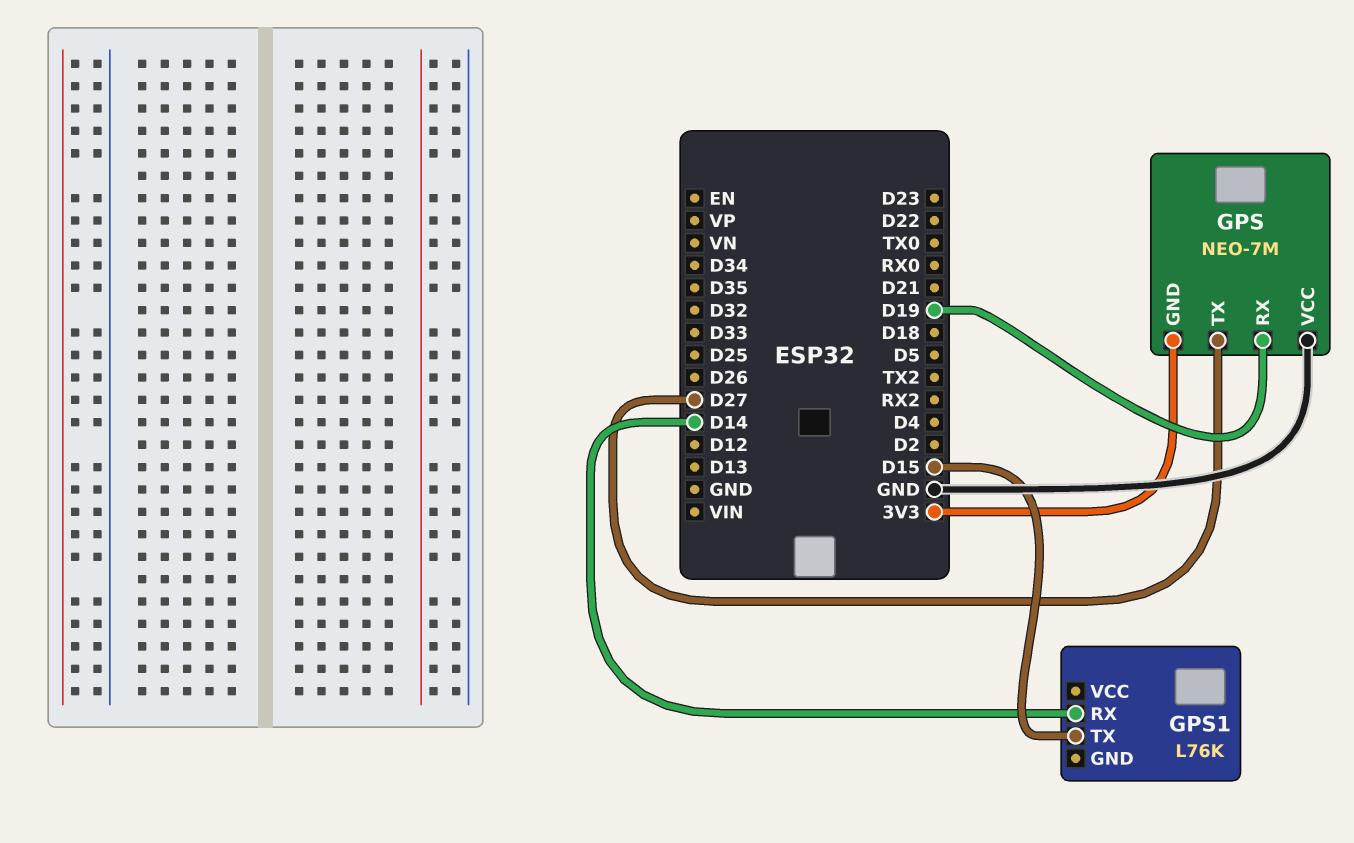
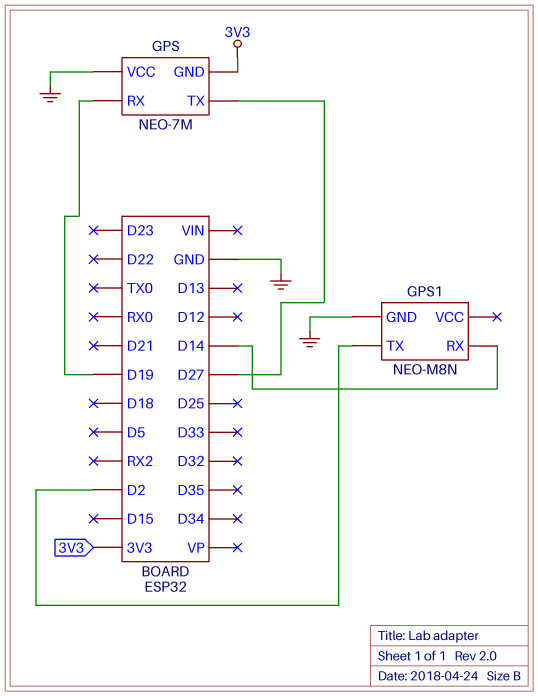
GPS1: L76K -> NEO-M8N
GPS1 pin GND: none -> GND
GPS1 pin TX: D15 -> D2

